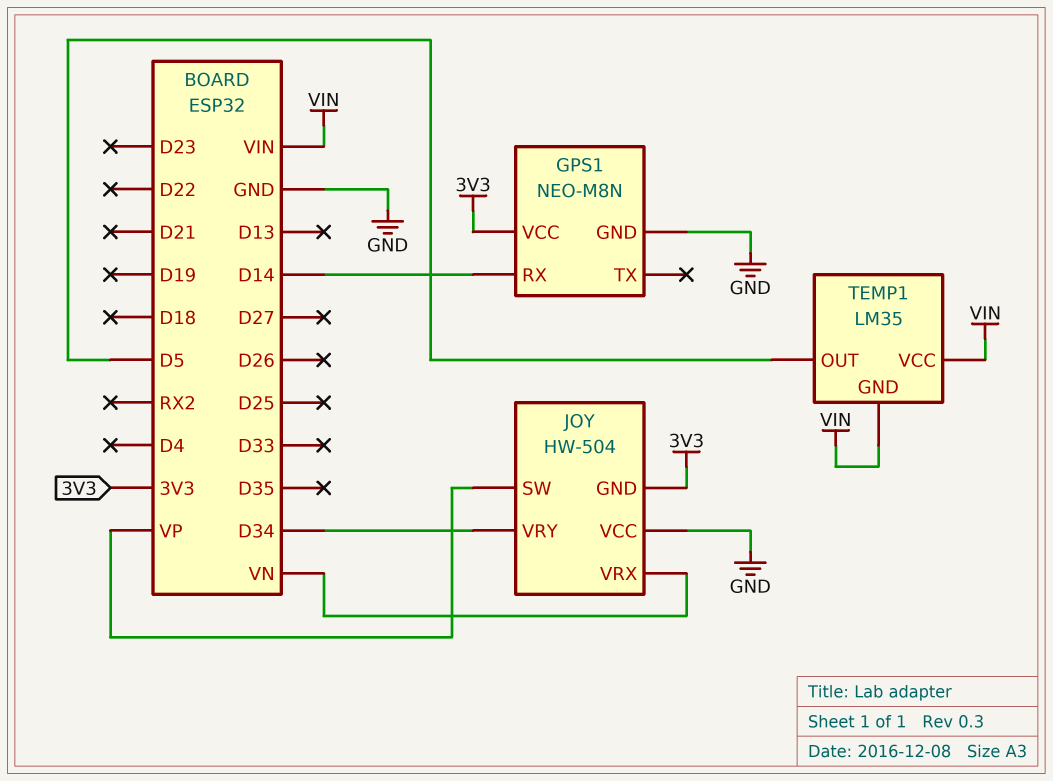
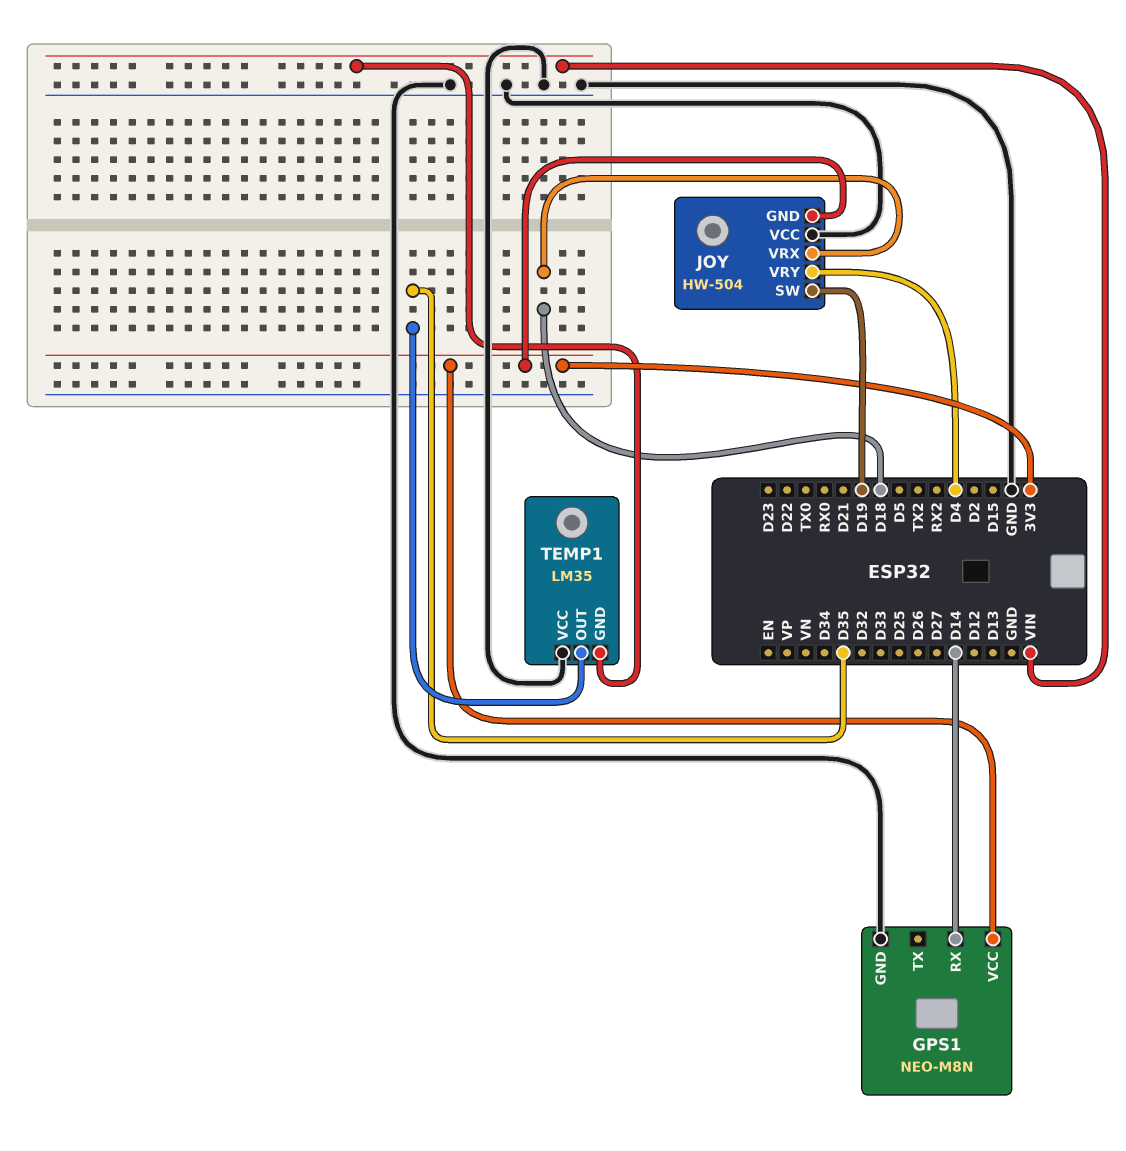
JOY pin SW: VP -> D19
JOY pin VRX: VN -> D18
JOY pin VRY: D34 -> D4
TEMP1 pin OUT: D5 -> D35
TEMP1 pin VCC: VIN -> GND

